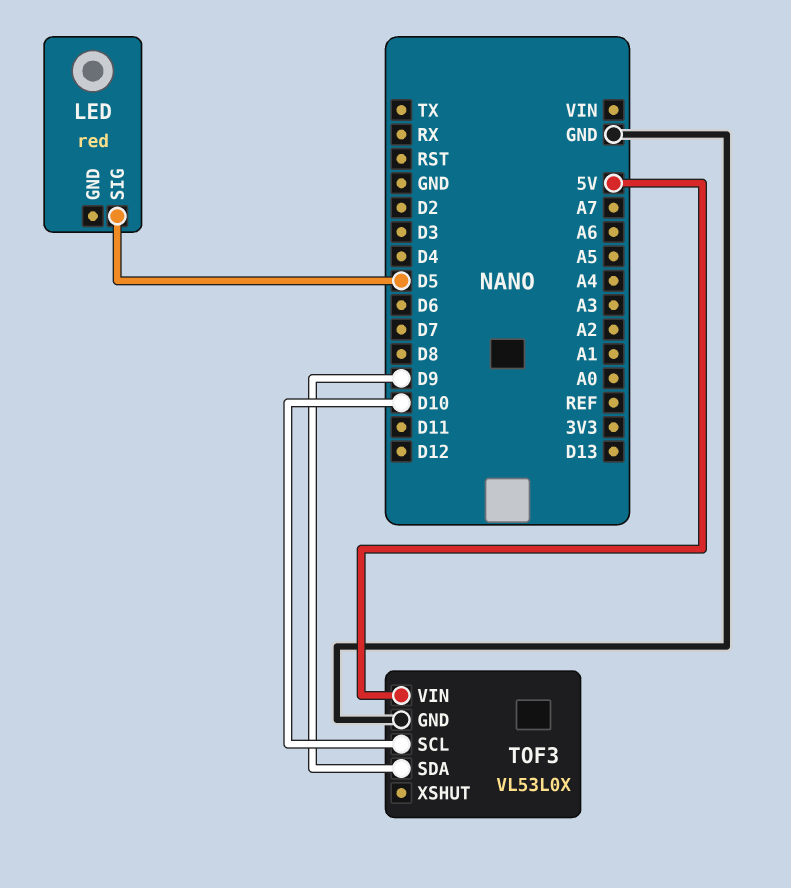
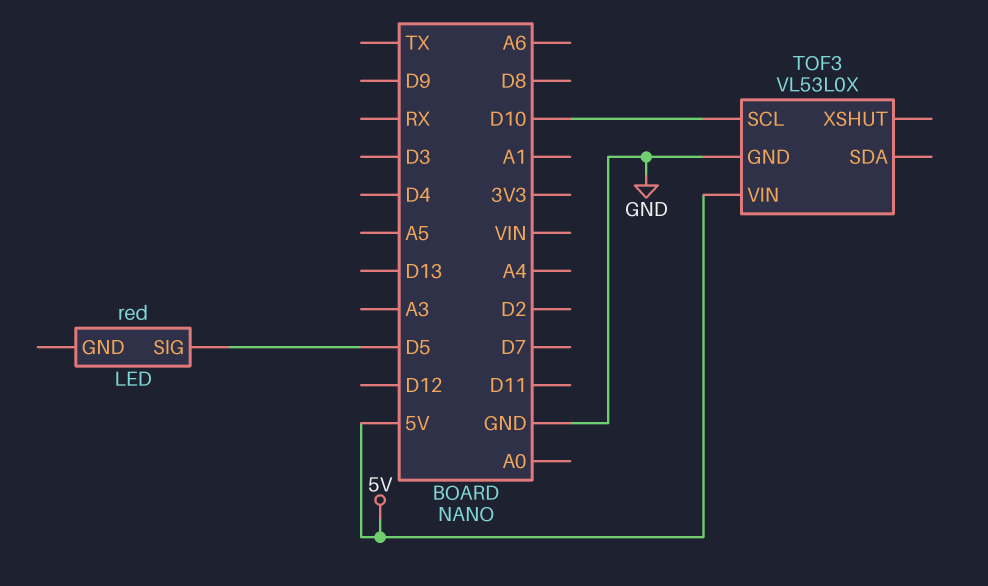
TOF3 pin SDA: D9 -> none

